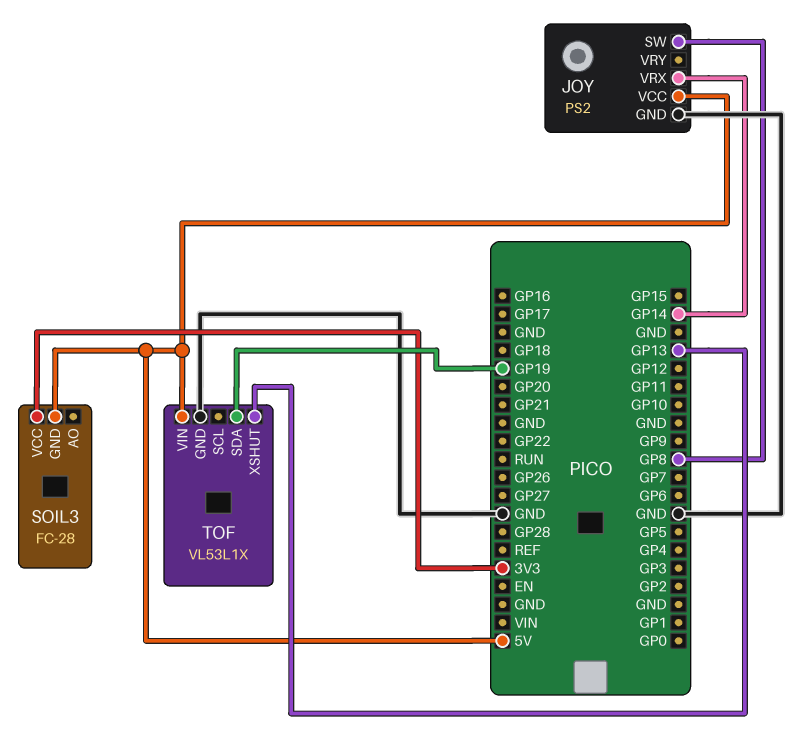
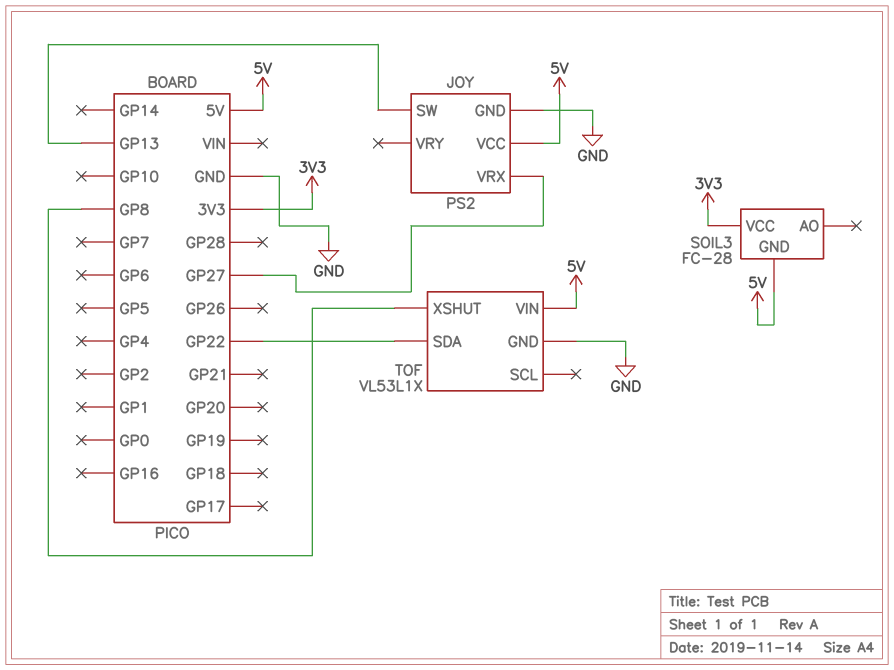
JOY pin SW: GP8 -> GP13
JOY pin VRX: GP14 -> GP27
TOF pin SDA: GP19 -> GP22
TOF pin XSHUT: GP13 -> GP8

